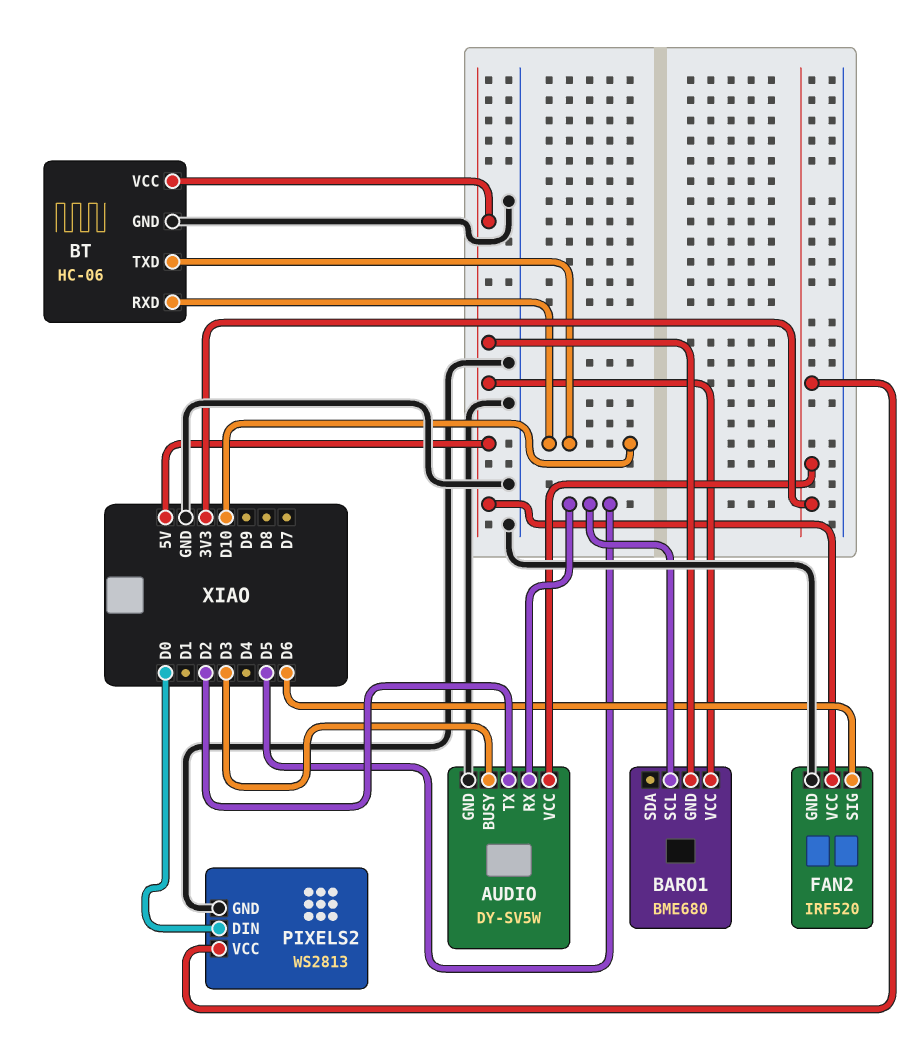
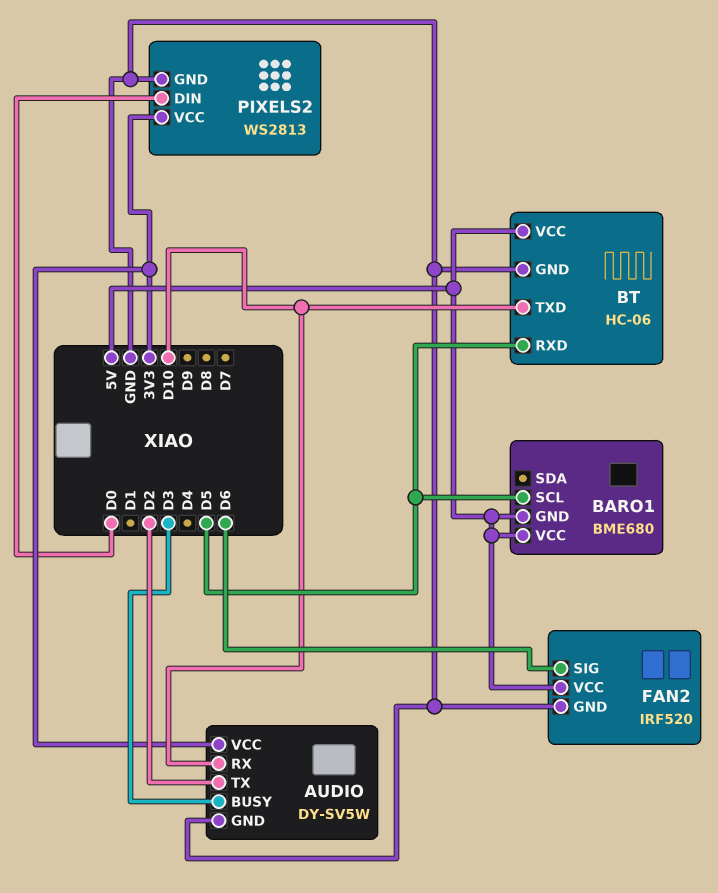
AUDIO pin RX: D5 -> D10
BT pin RXD: D10 -> D5

